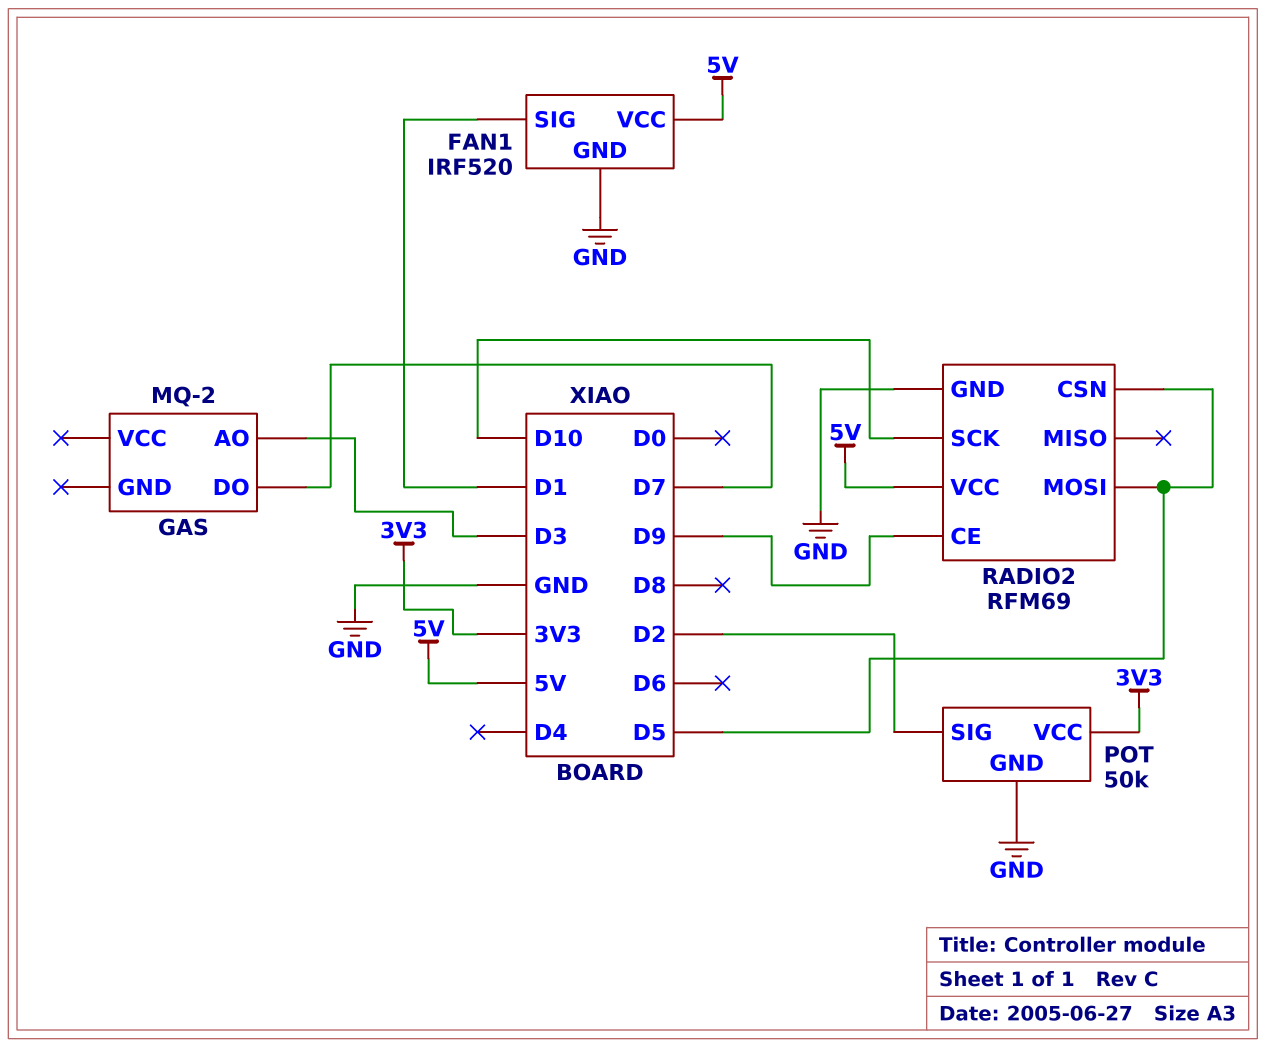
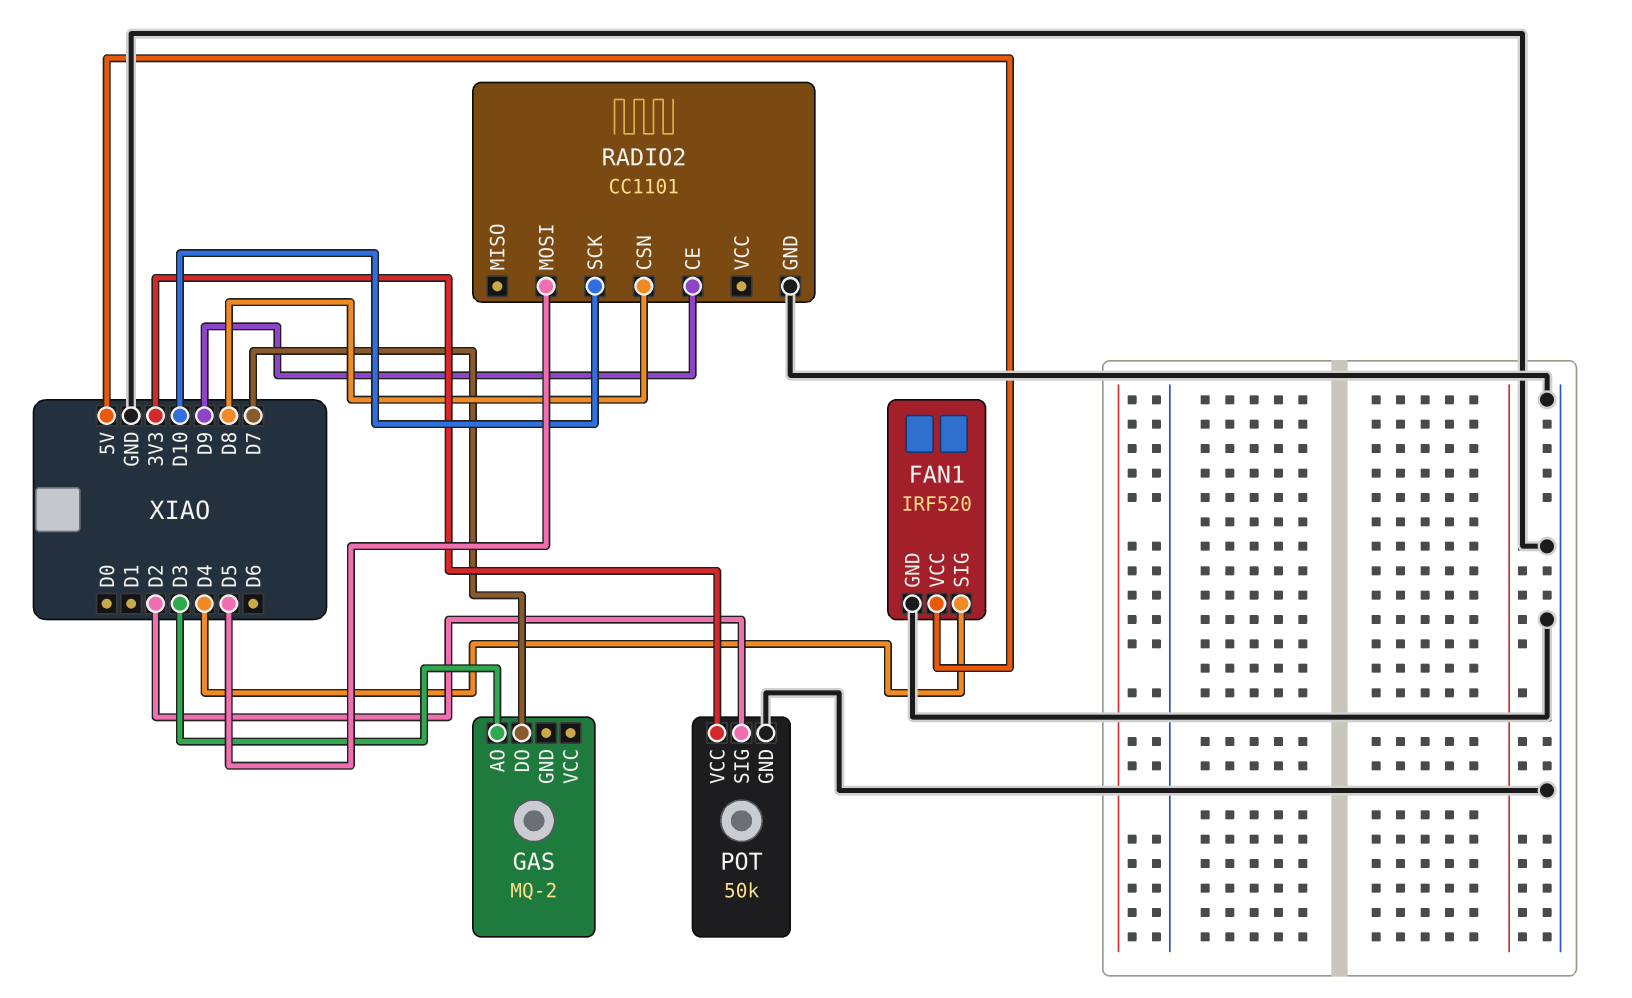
FAN1 pin SIG: D1 -> D4
RADIO2: RFM69 -> CC1101
RADIO2 pin CSN: D5 -> D8
RADIO2 pin VCC: 5V -> none

